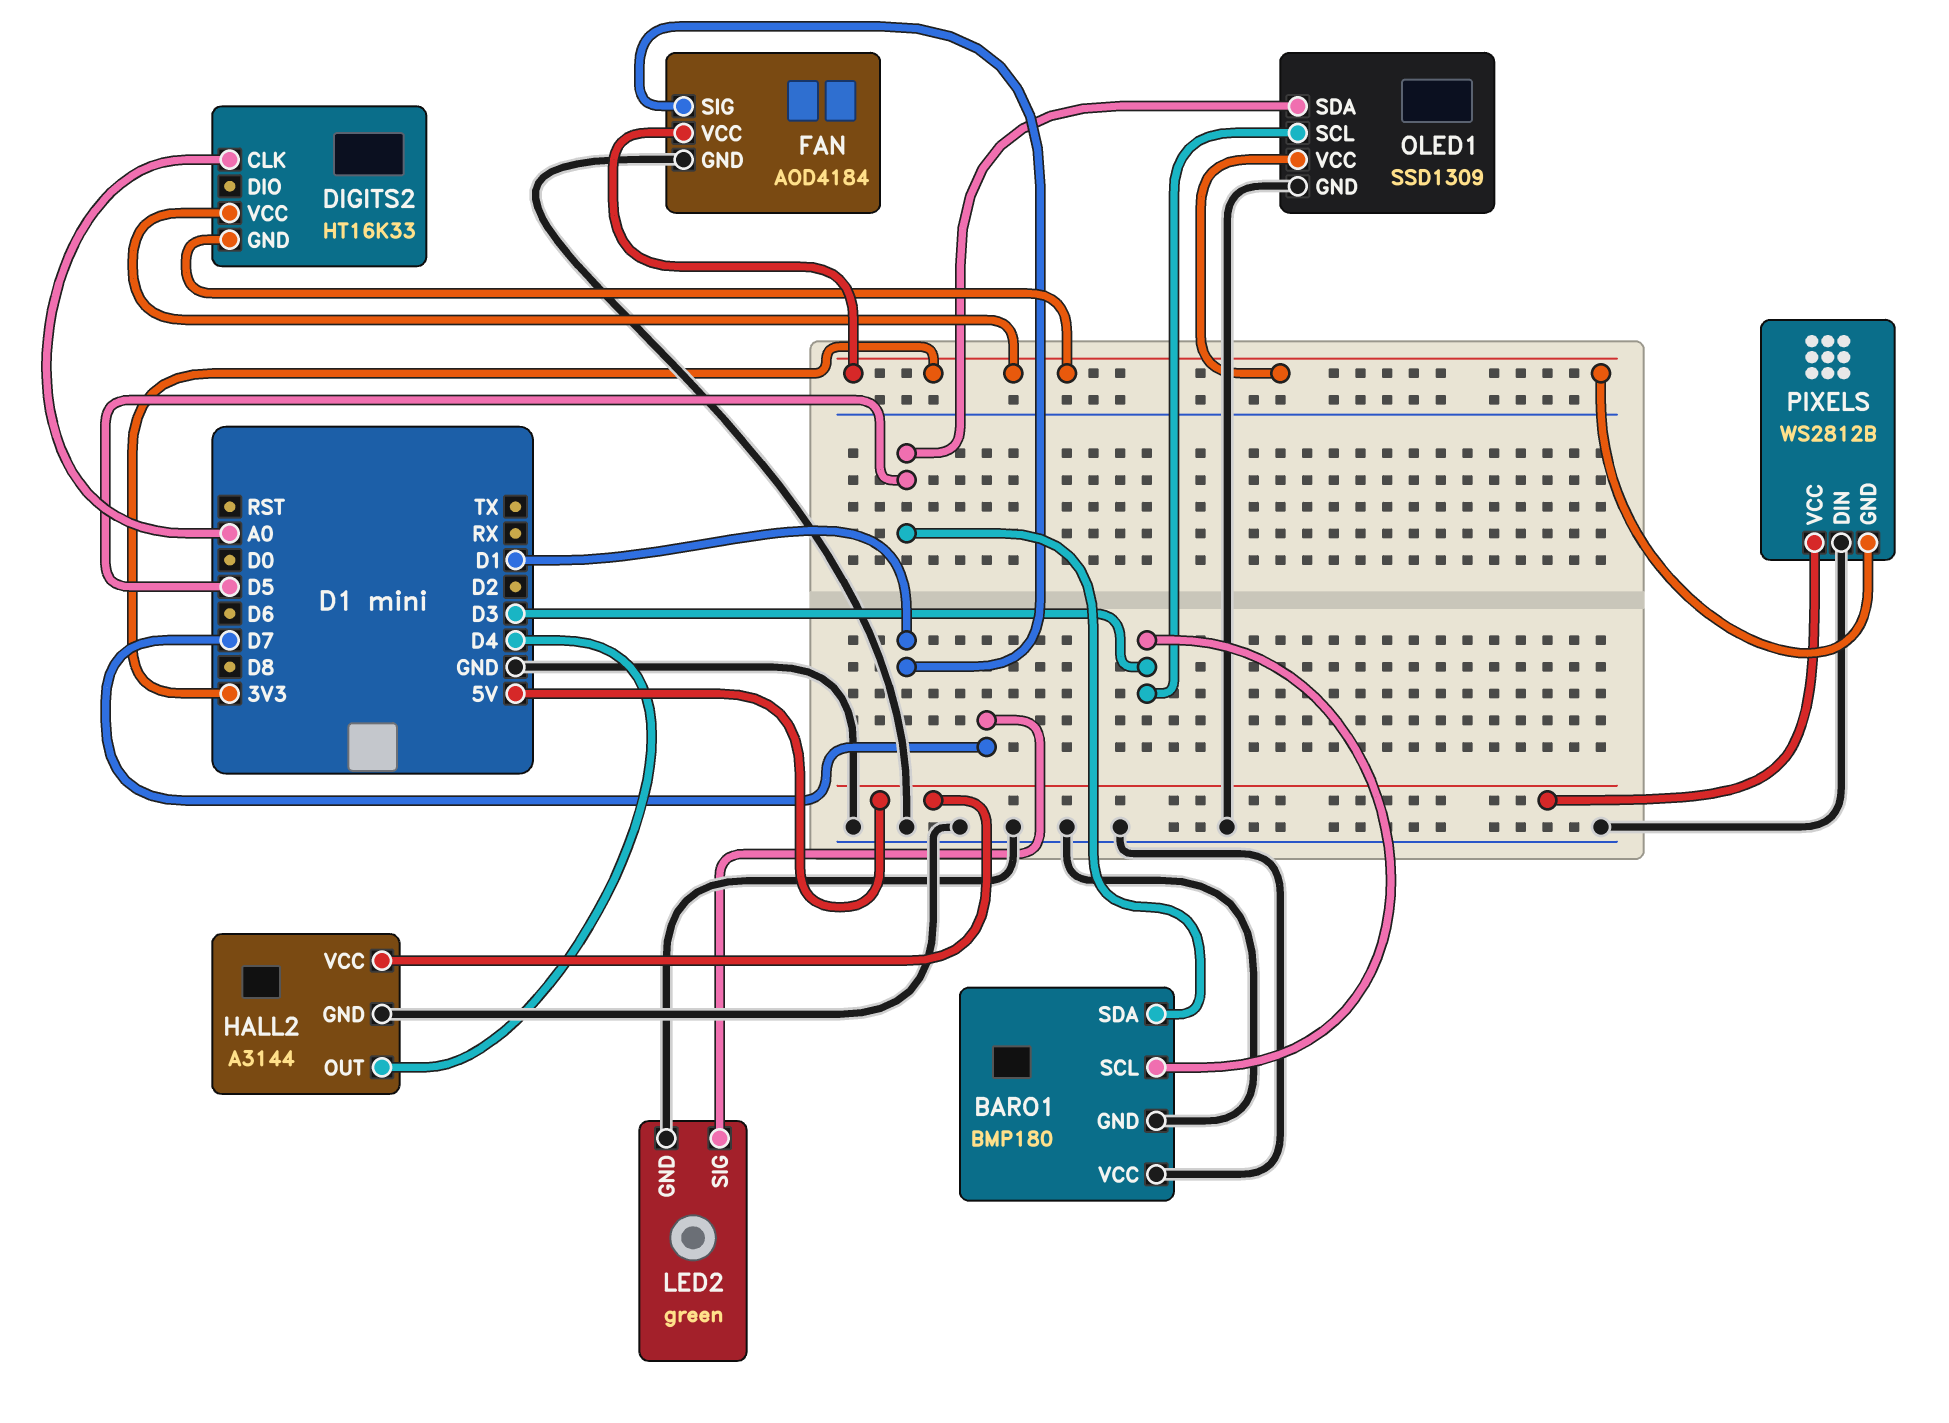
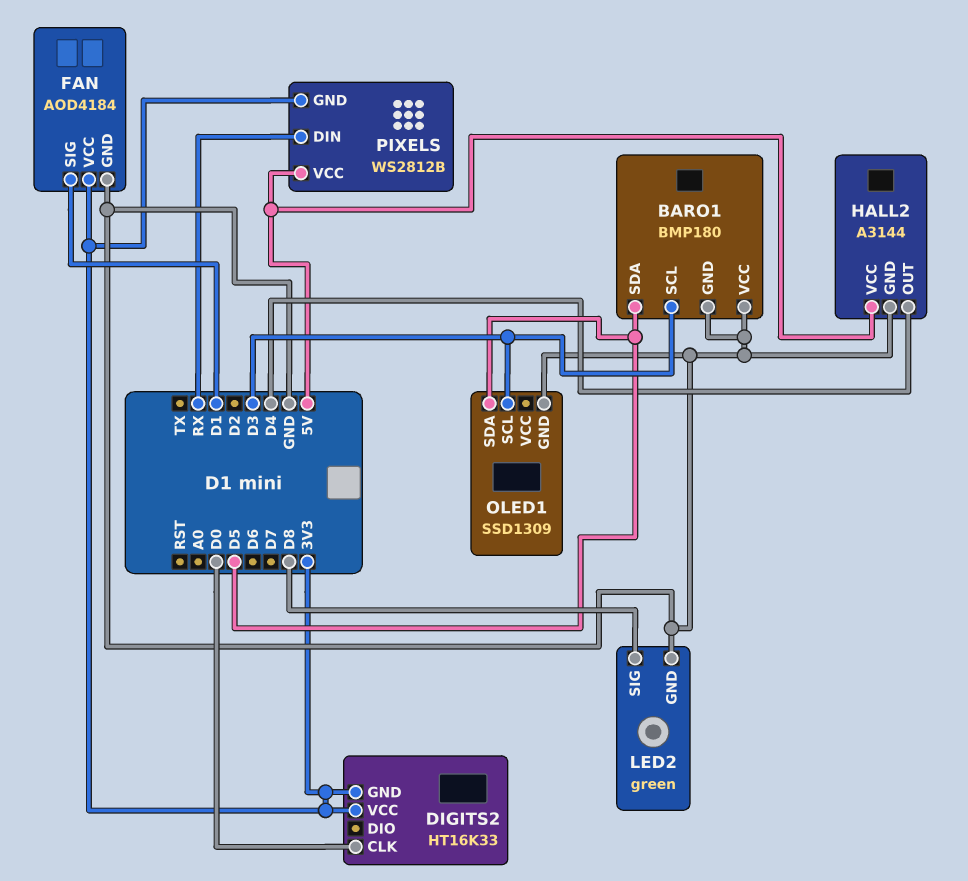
DIGITS2 pin CLK: A0 -> D0
LED2 pin SIG: D7 -> D8
OLED1 pin VCC: 3V3 -> none
PIXELS pin DIN: GND -> RX

